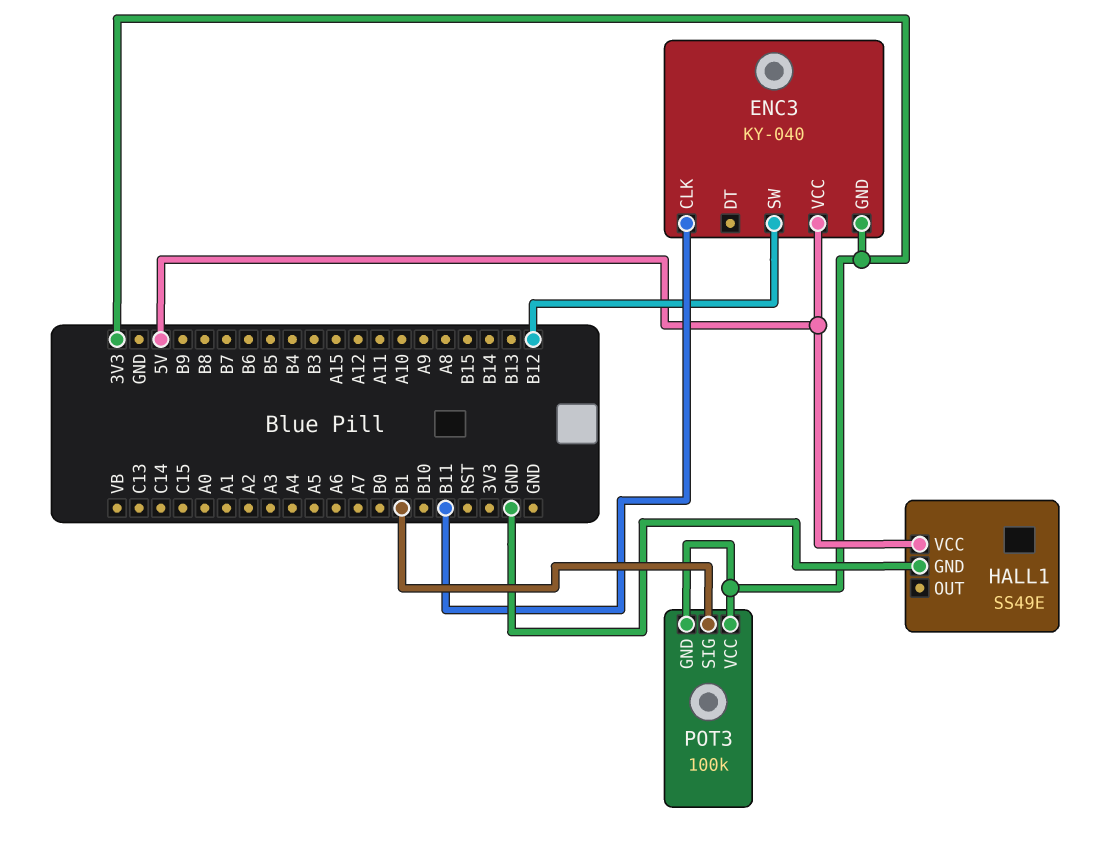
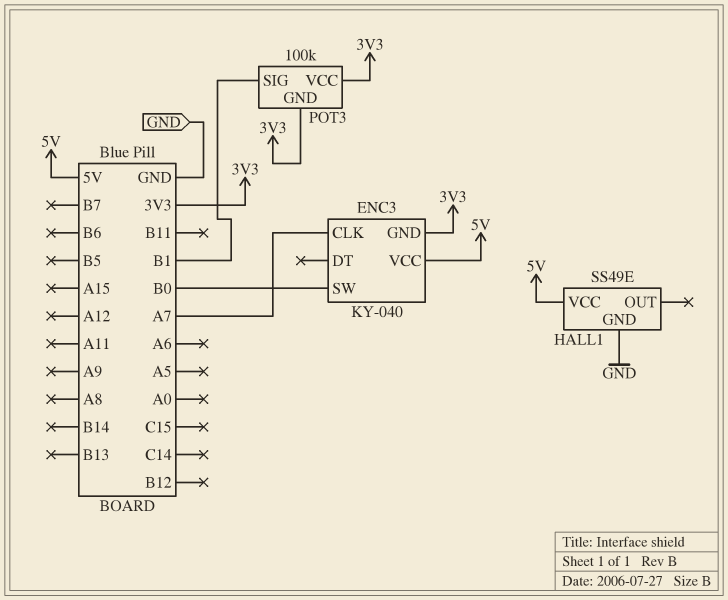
ENC3 pin CLK: B11 -> A7
ENC3 pin SW: B12 -> B0

